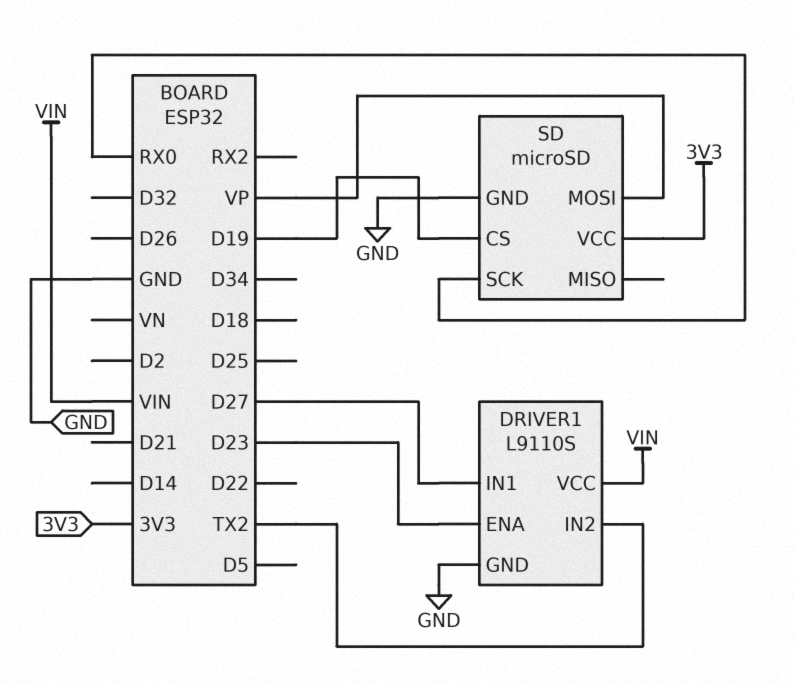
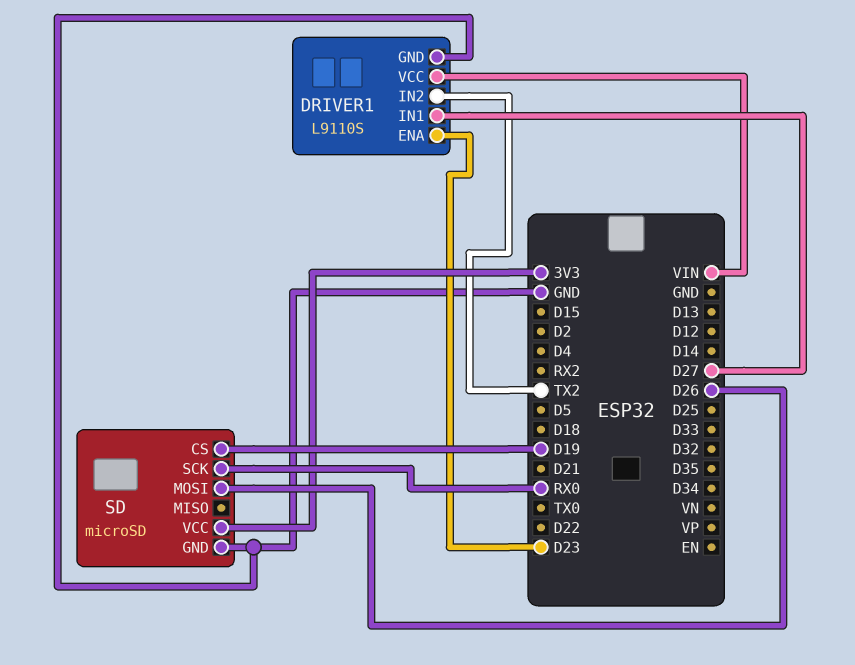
SD pin MOSI: VP -> D26

